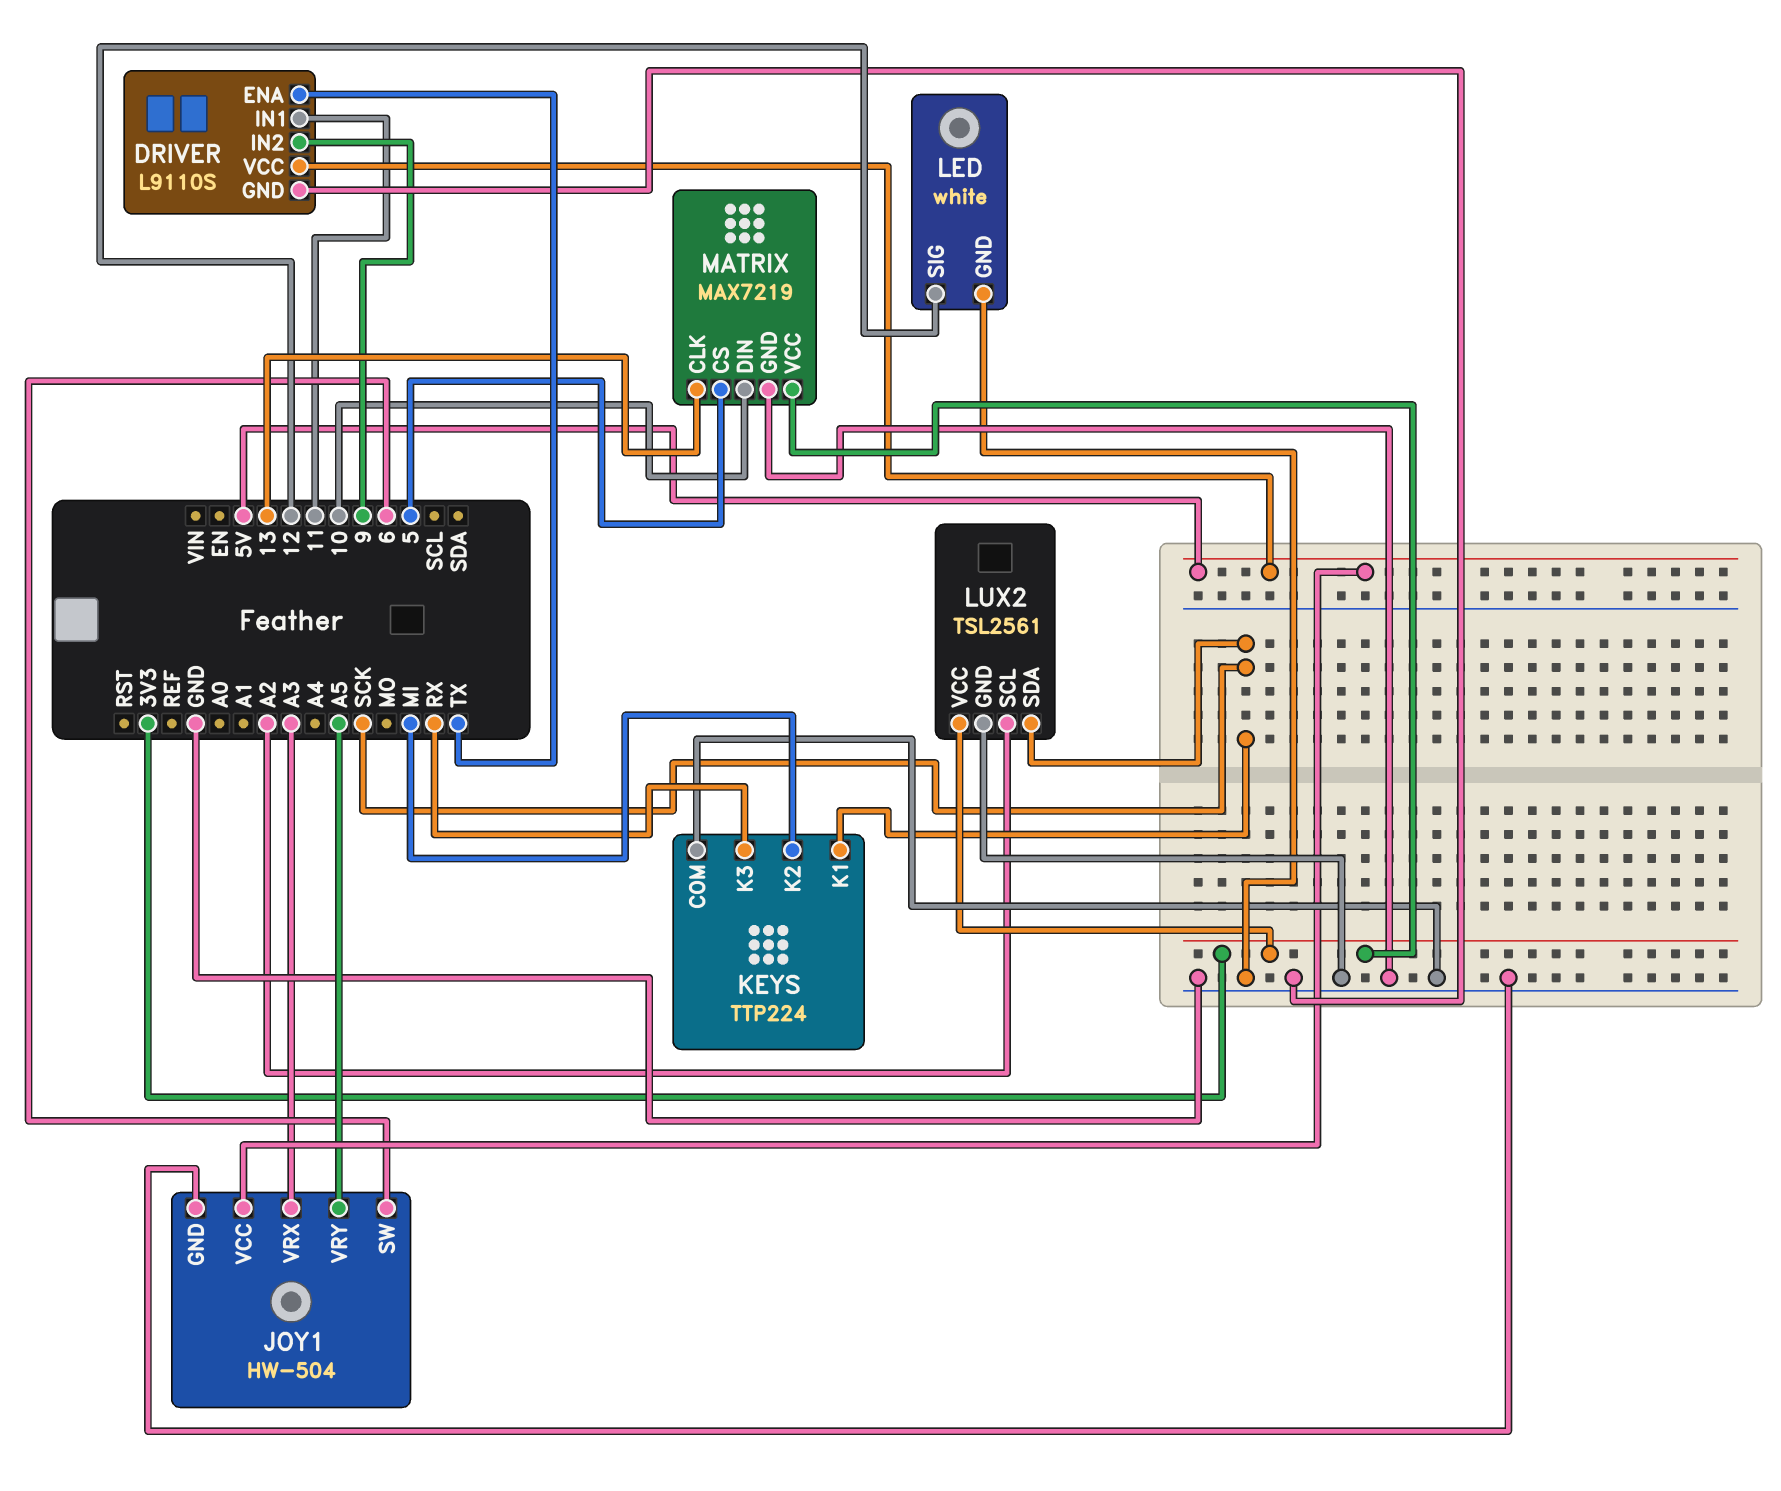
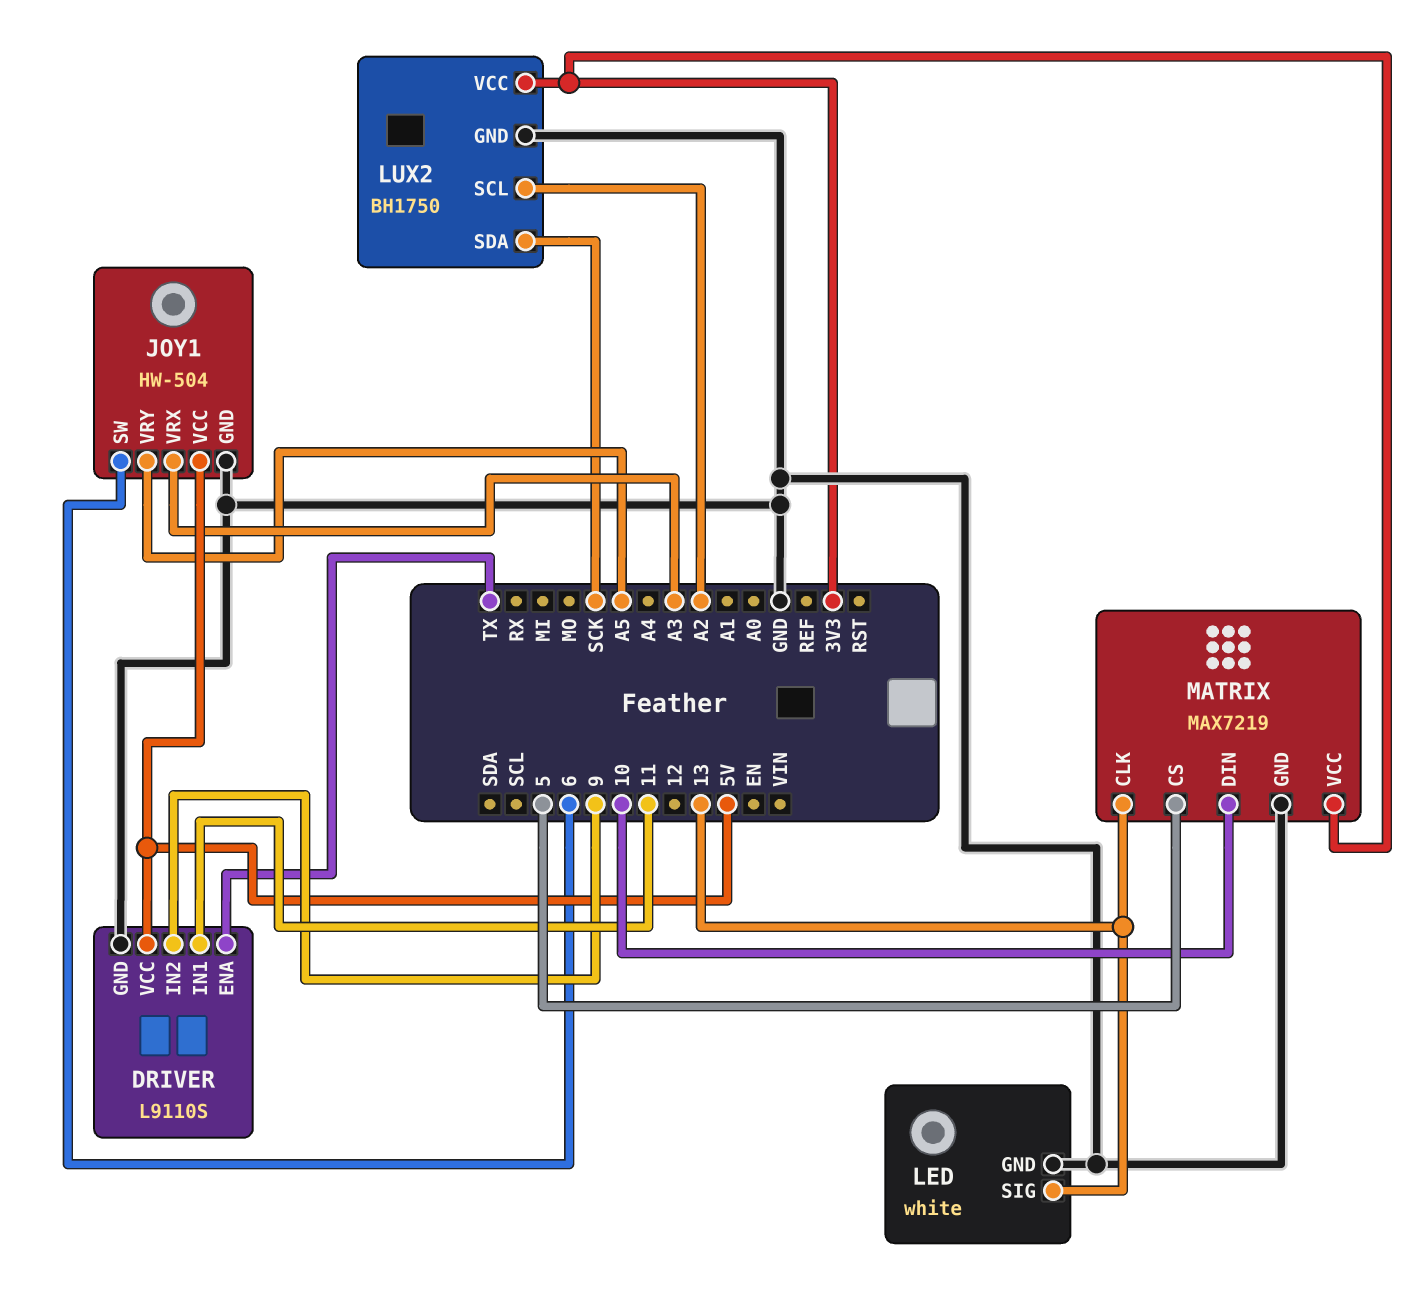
KEYS: TTP224 -> none
KEYS pin COM: GND -> none
KEYS pin K1: SCK -> none
KEYS pin K2: MI -> none
KEYS pin K3: RX -> none
LED pin SIG: 12 -> 13
LUX2: TSL2561 -> BH1750

